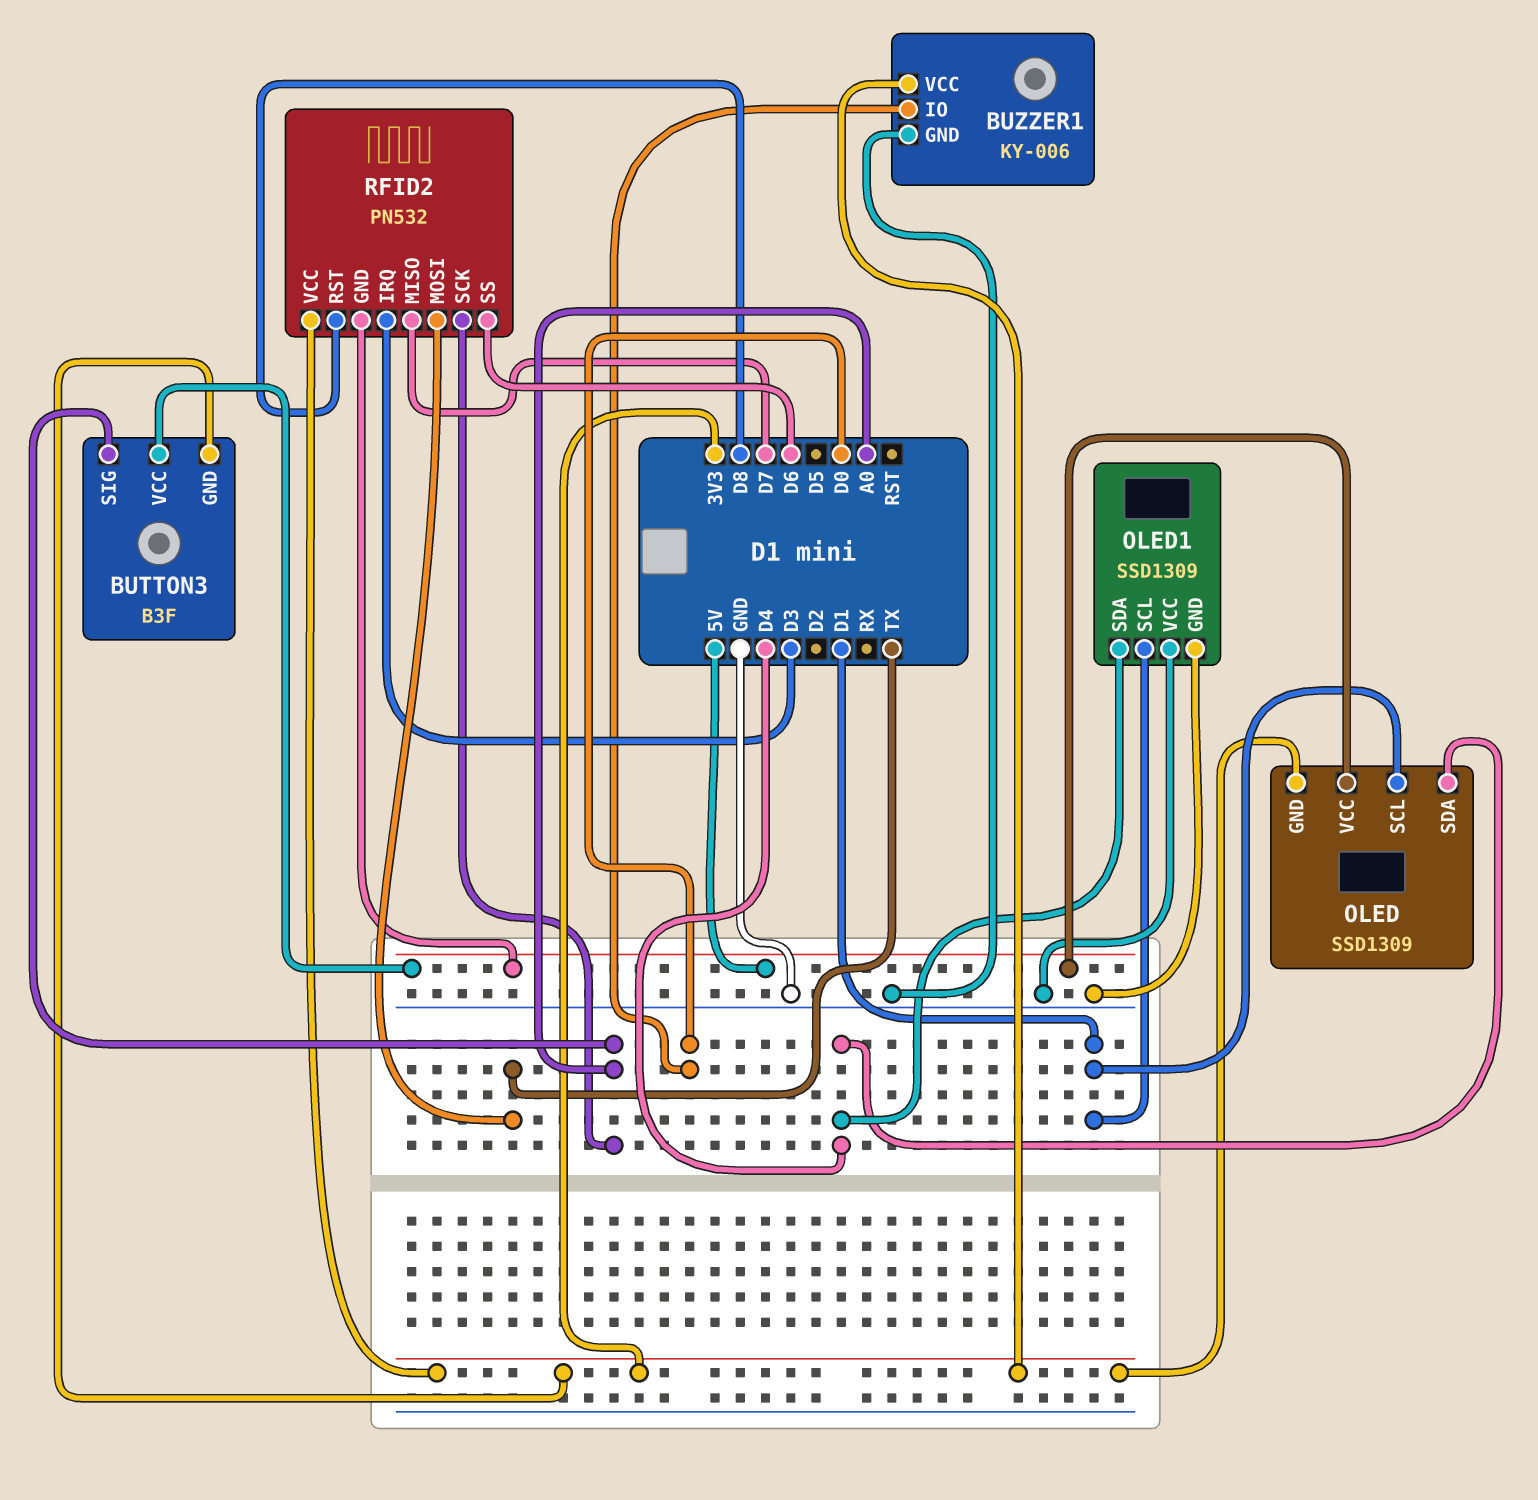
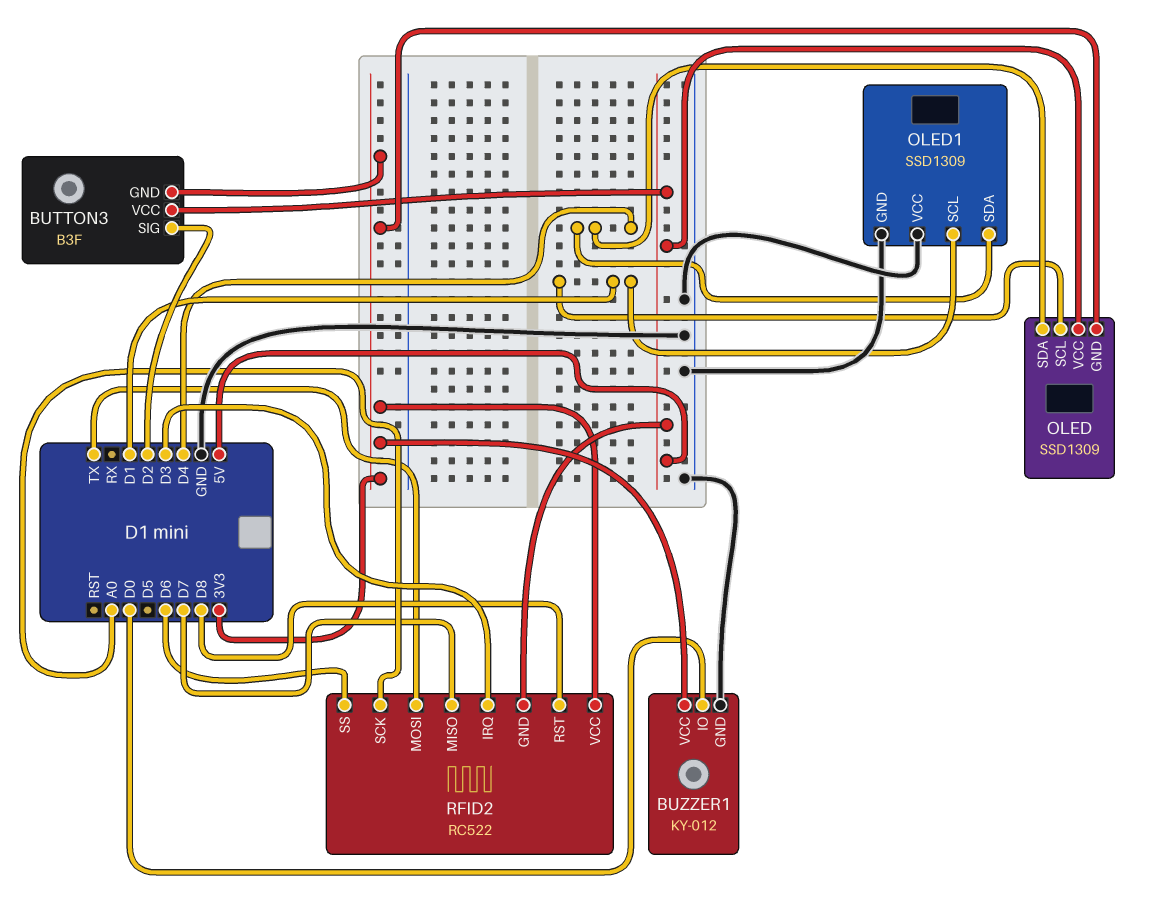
BUTTON3 pin SIG: A0 -> D2
BUZZER1: KY-006 -> KY-012
RFID2: PN532 -> RC522

